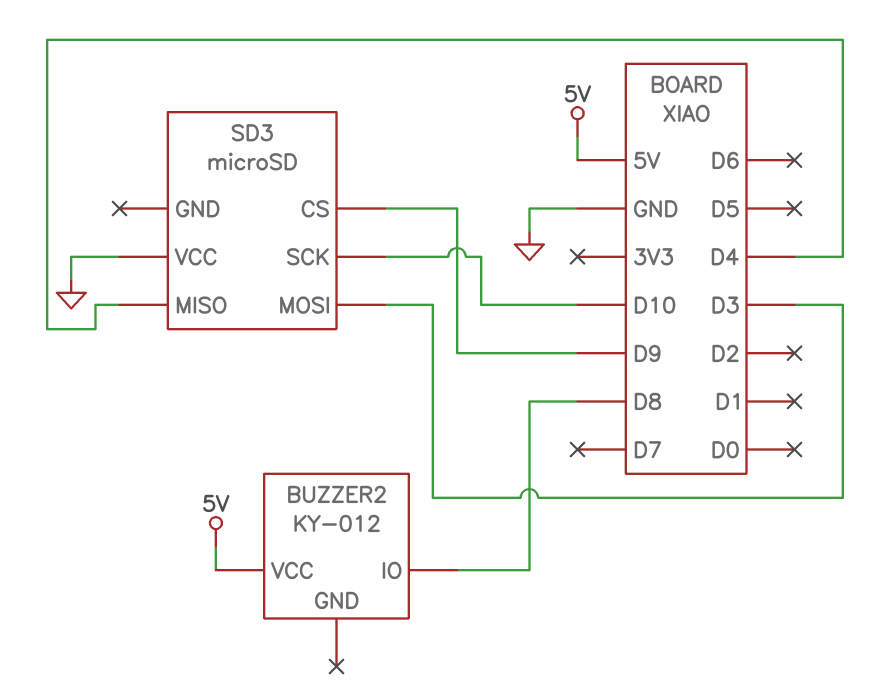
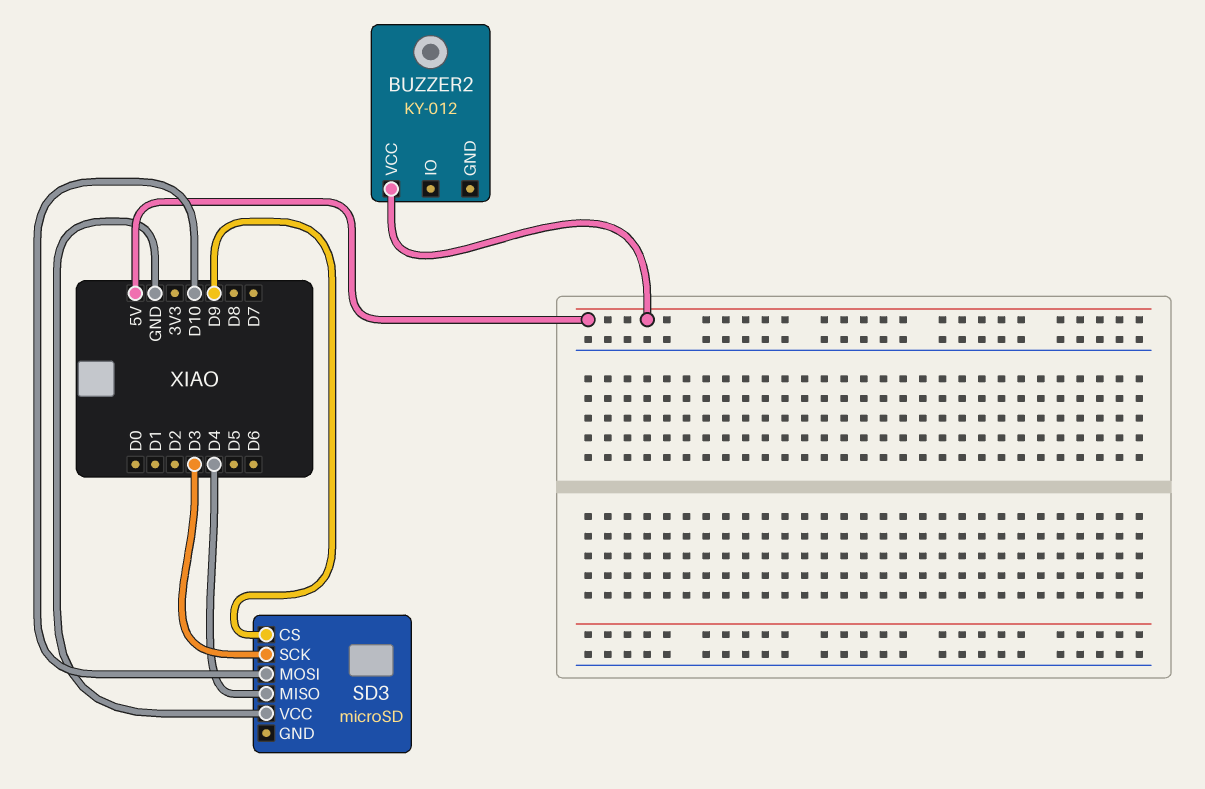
BUZZER2 pin IO: D8 -> none
SD3 pin MOSI: D3 -> D10
SD3 pin SCK: D10 -> D3

